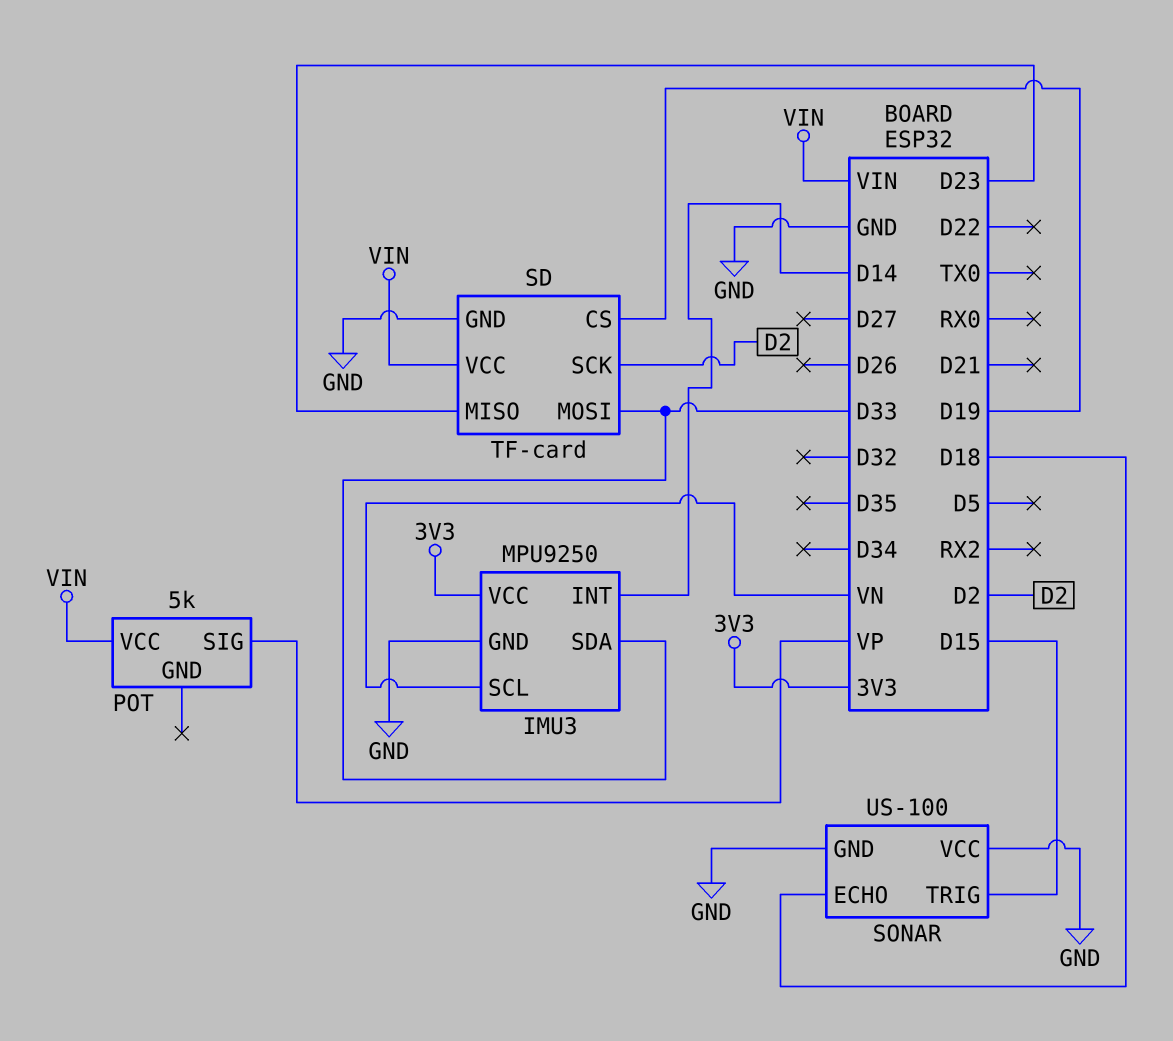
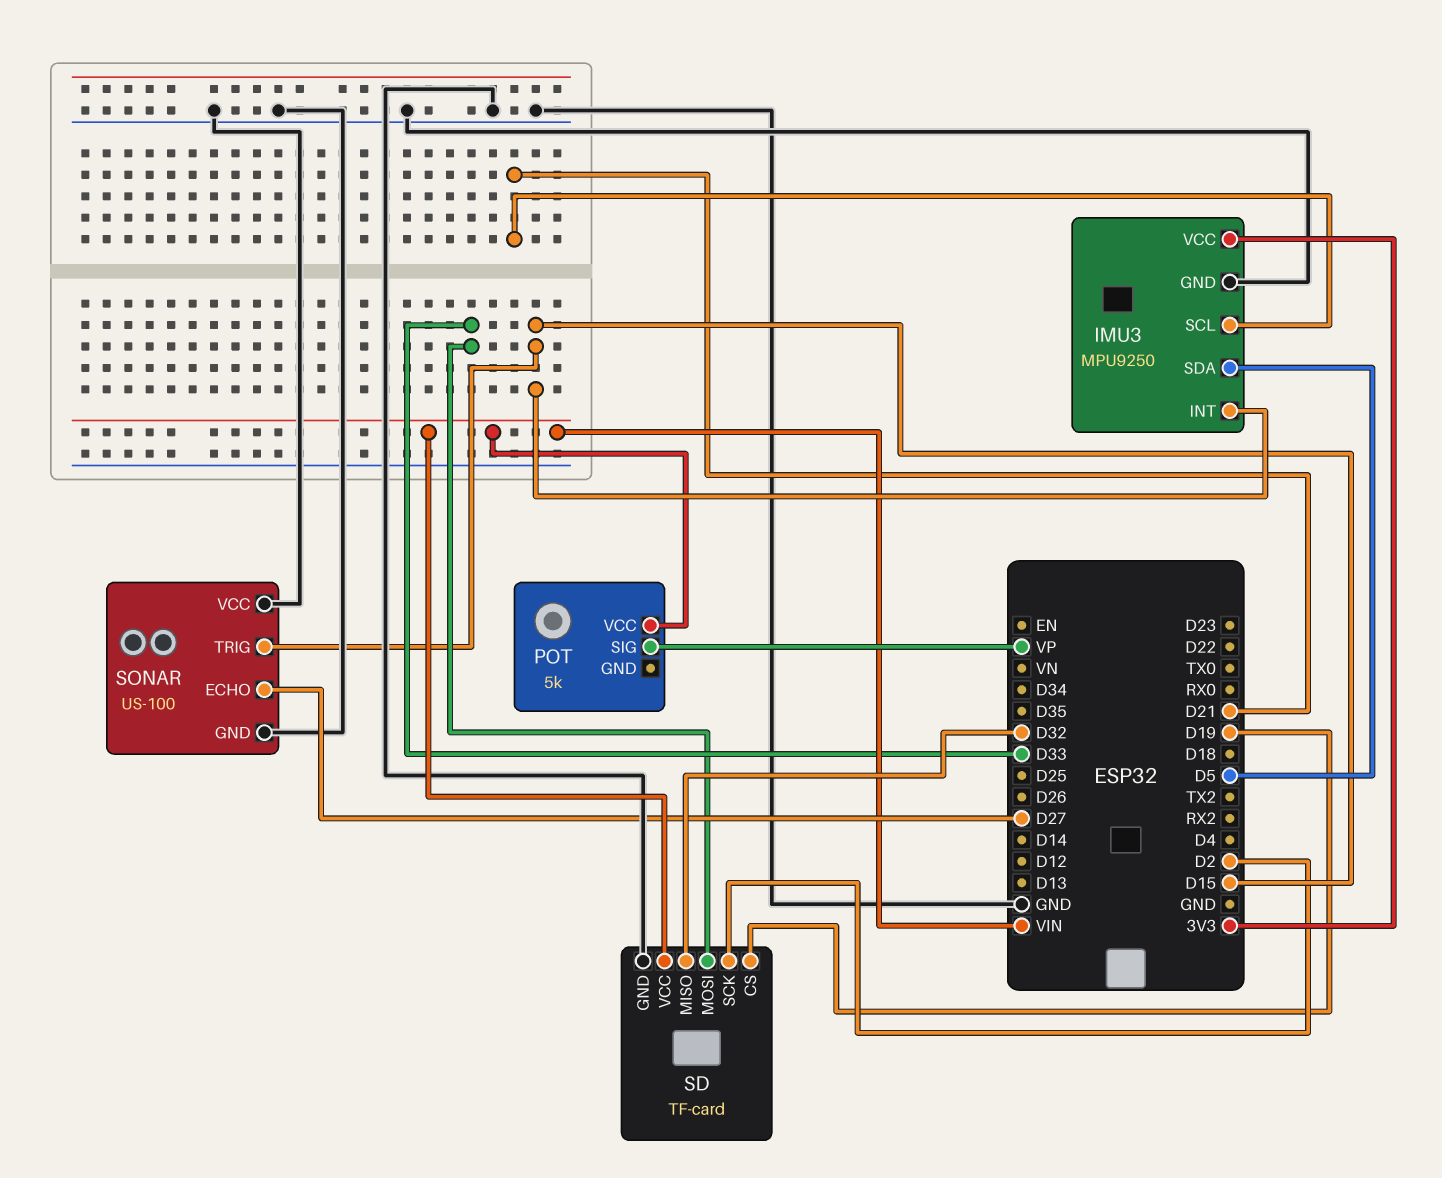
IMU3 pin INT: D14 -> D15
IMU3 pin SCL: VN -> D21
IMU3 pin SDA: D33 -> D5
SD pin MISO: D23 -> D32
SONAR pin ECHO: D18 -> D27

